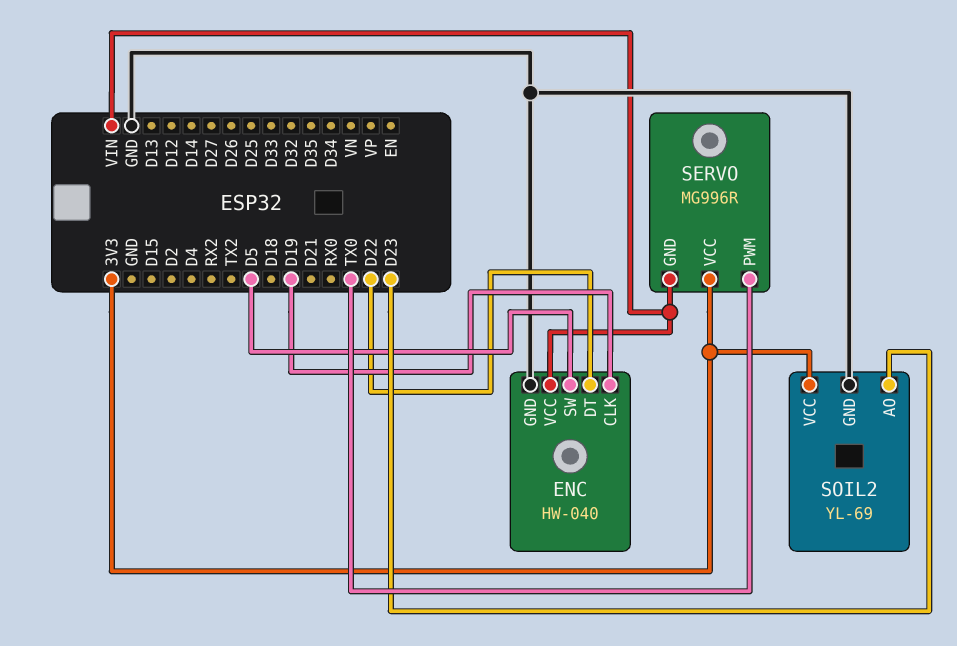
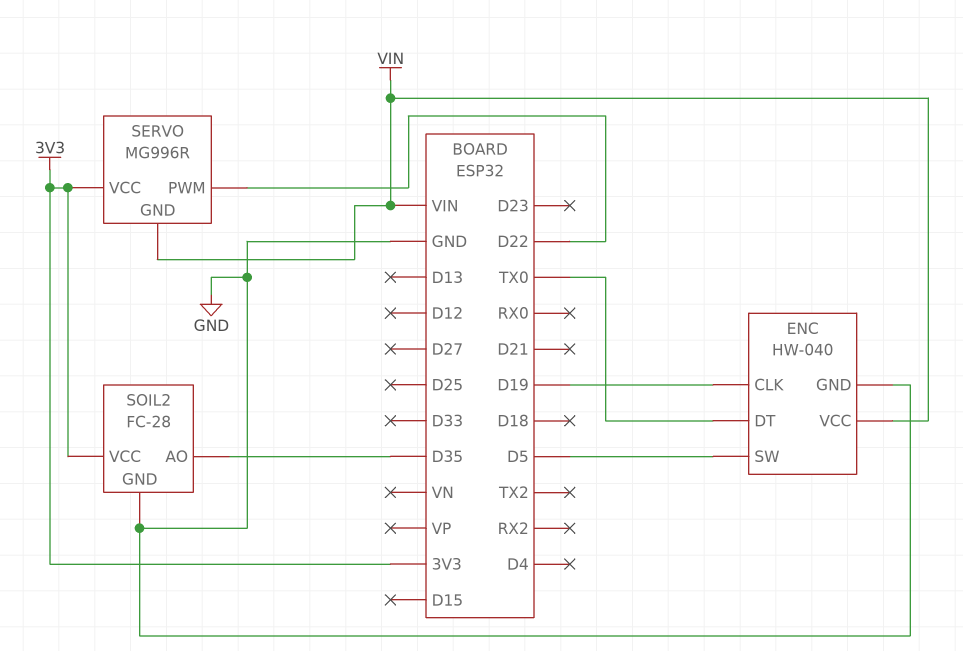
ENC pin DT: D22 -> TX0
SERVO pin PWM: TX0 -> D22
SOIL2: YL-69 -> FC-28
SOIL2 pin AO: D23 -> D35

